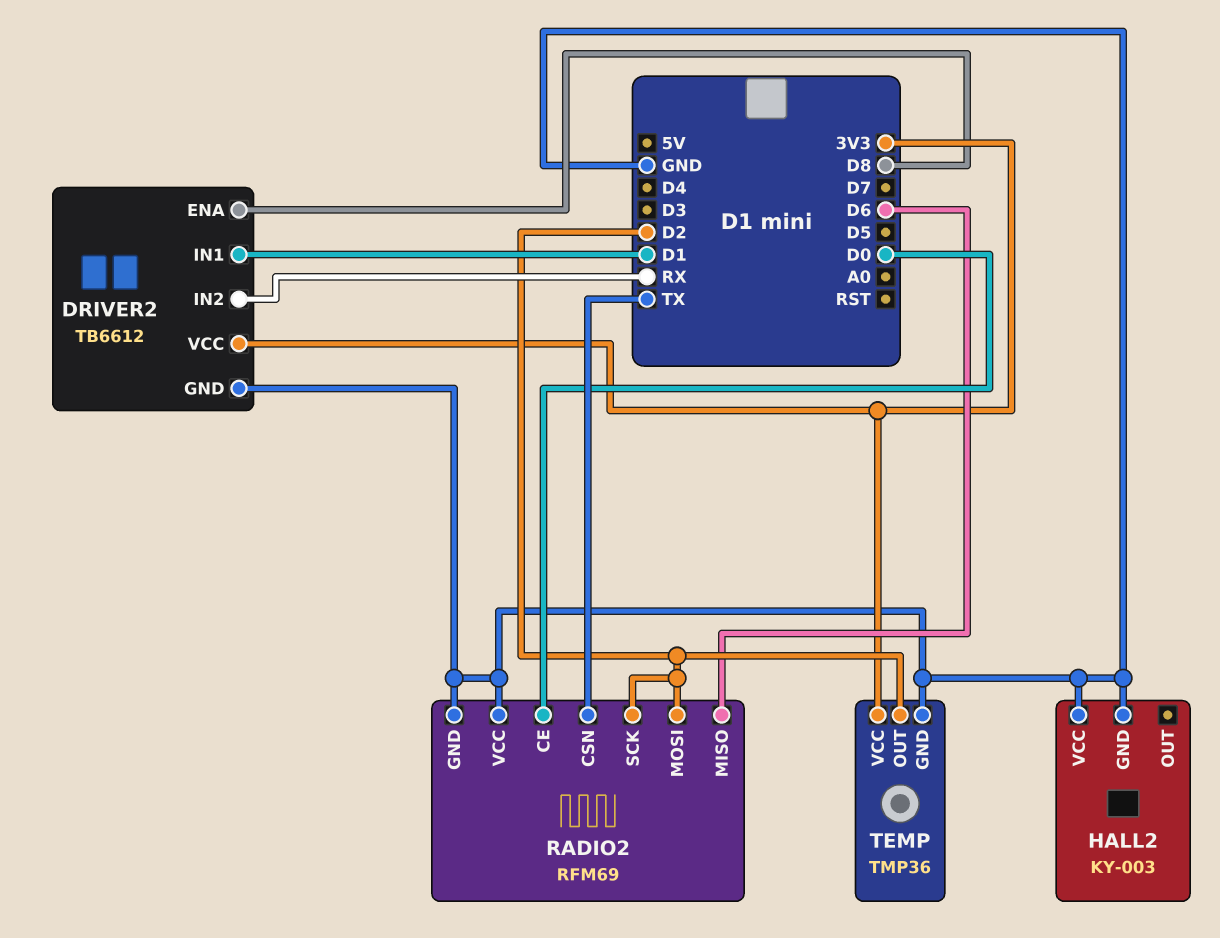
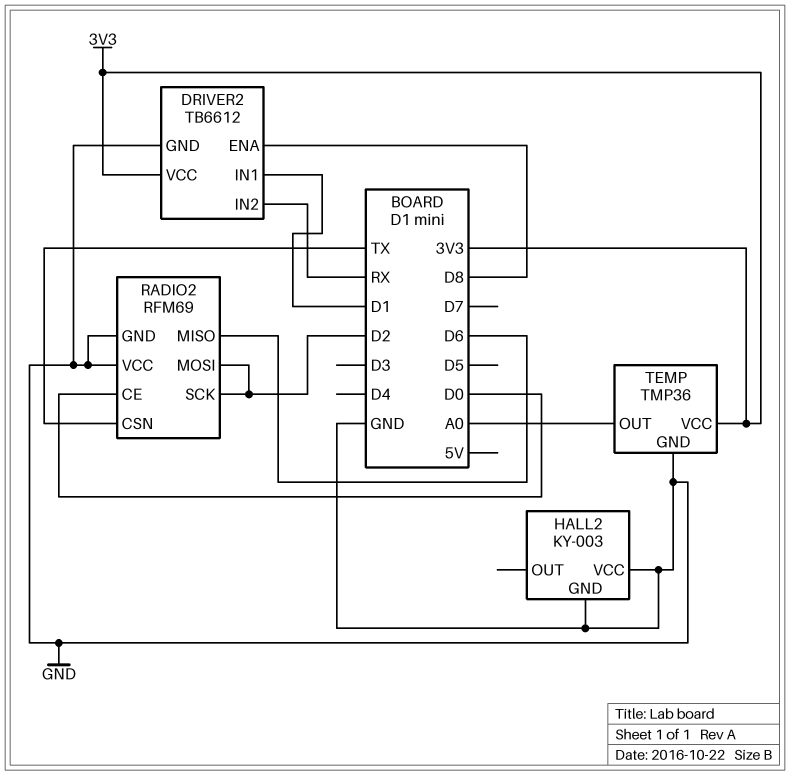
TEMP pin OUT: D2 -> A0

